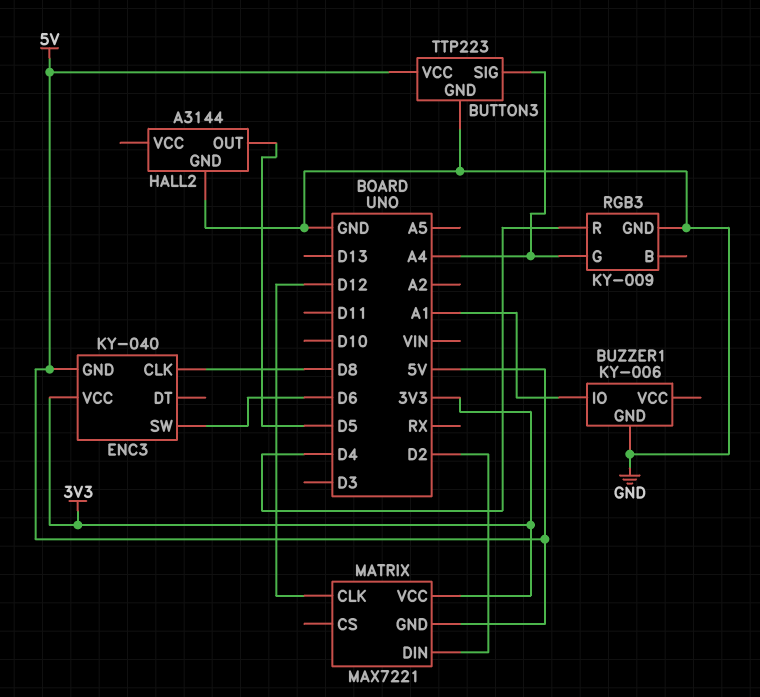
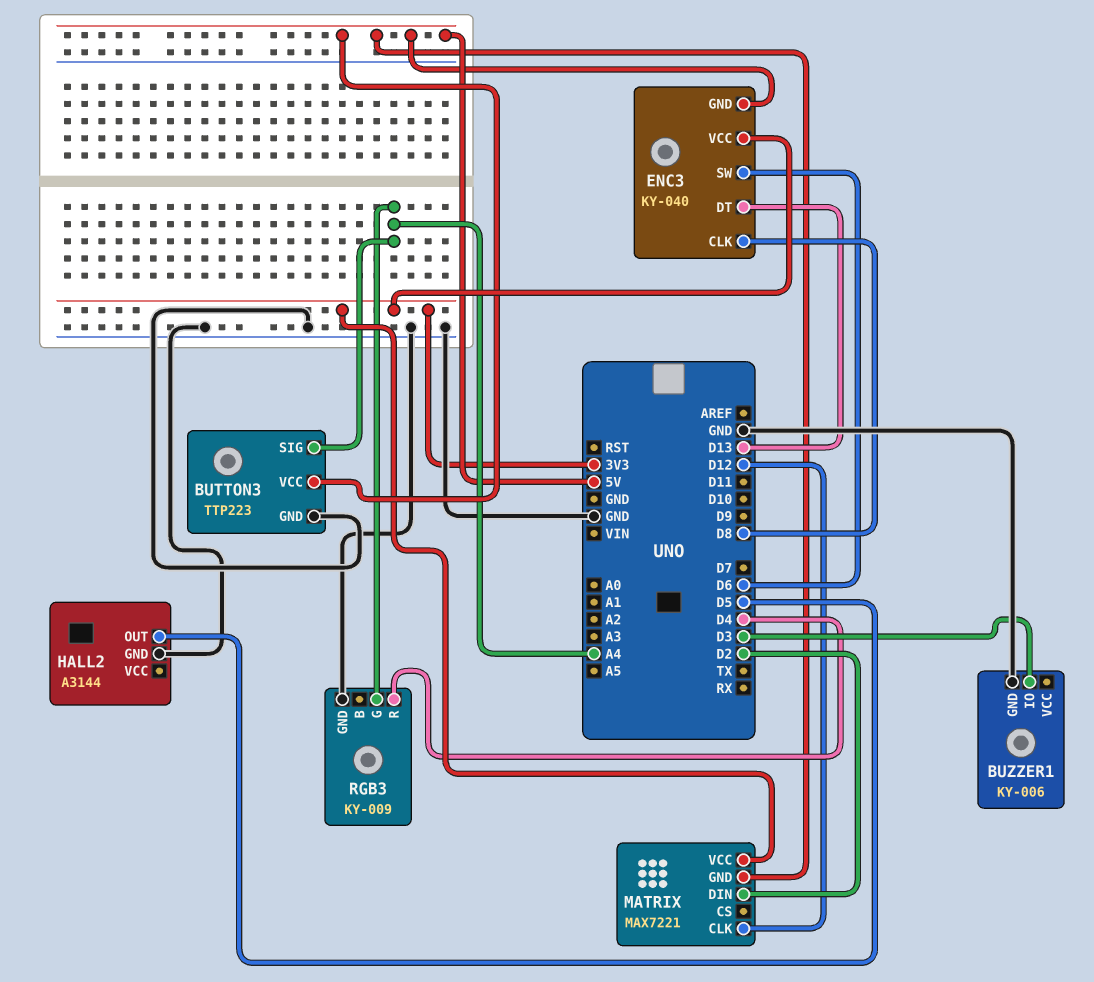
BUZZER1 pin IO: A1 -> D3
ENC3 pin DT: none -> D13

